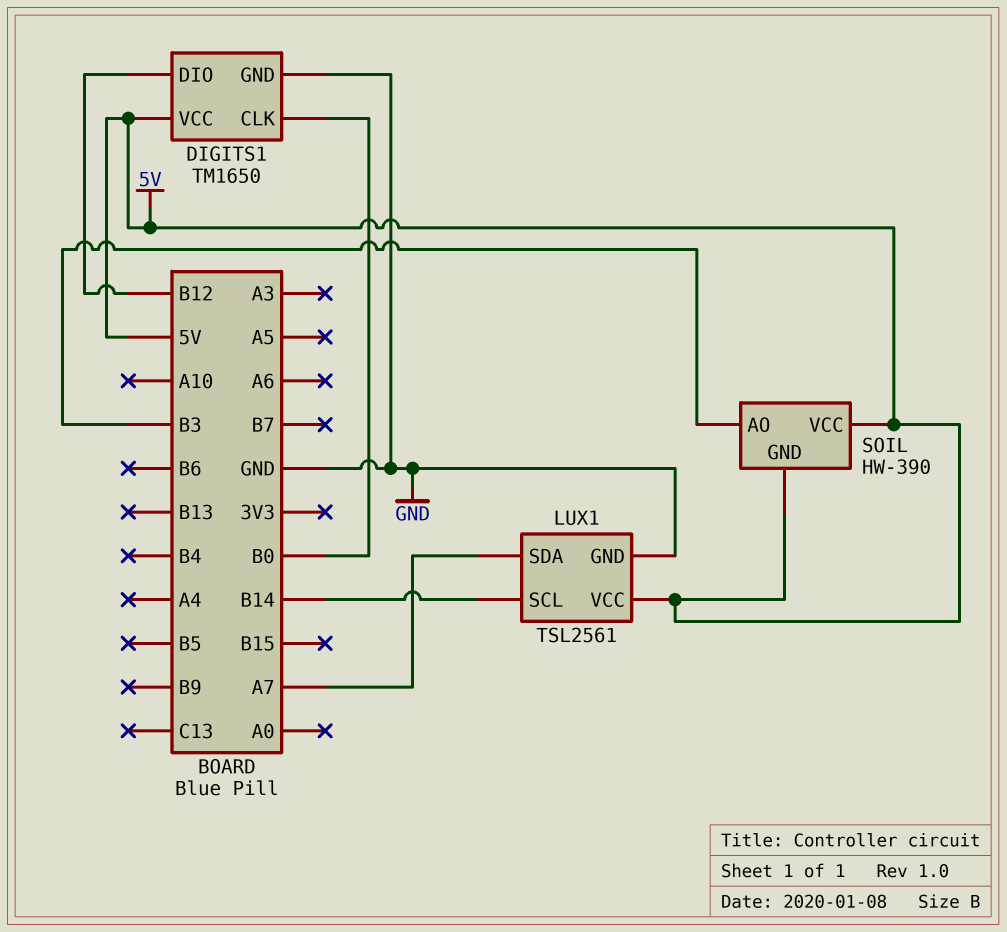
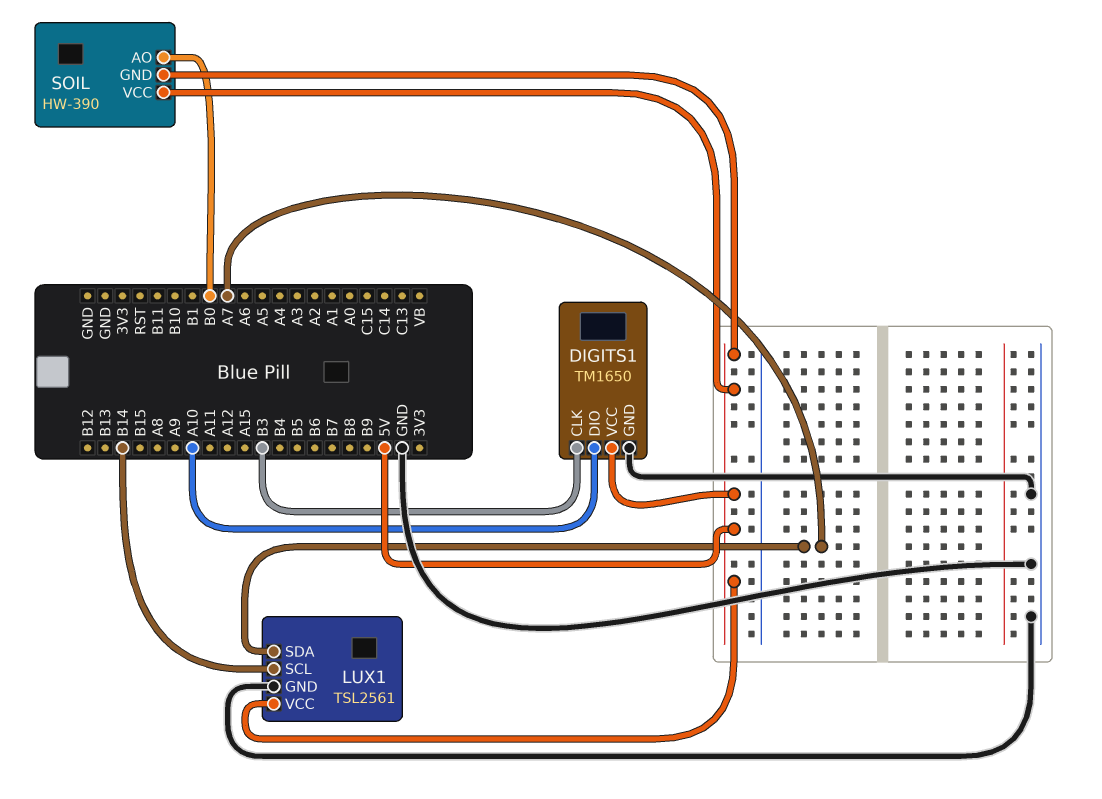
DIGITS1 pin CLK: B0 -> B3
DIGITS1 pin DIO: B12 -> A10
SOIL pin AO: B3 -> B0

